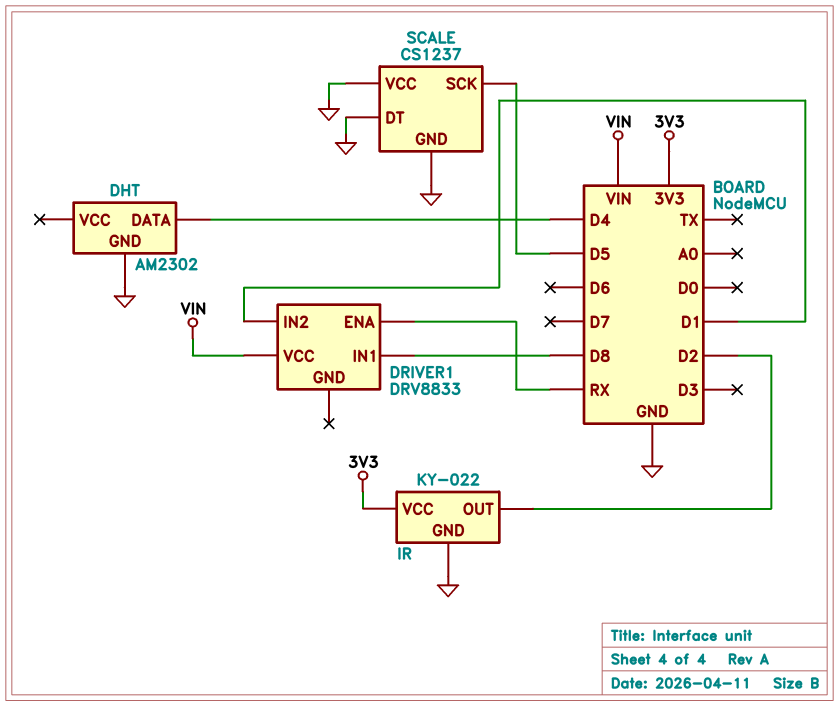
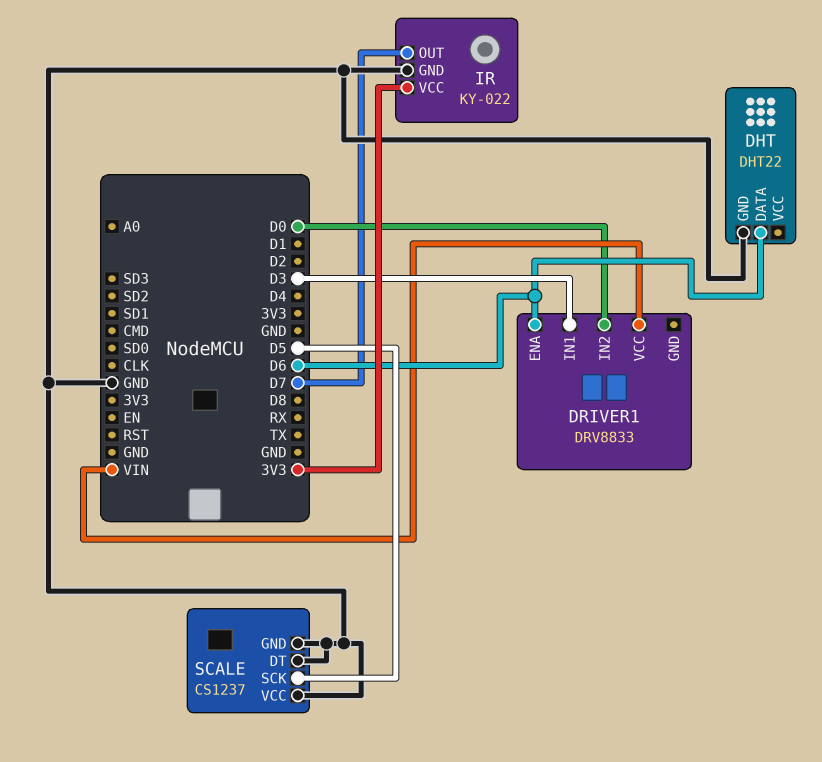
DHT: AM2302 -> DHT22
DHT pin DATA: D4 -> D6
DRIVER1 pin ENA: RX -> D6
DRIVER1 pin IN1: D8 -> D3
DRIVER1 pin IN2: D1 -> D0
IR pin OUT: D2 -> D7

